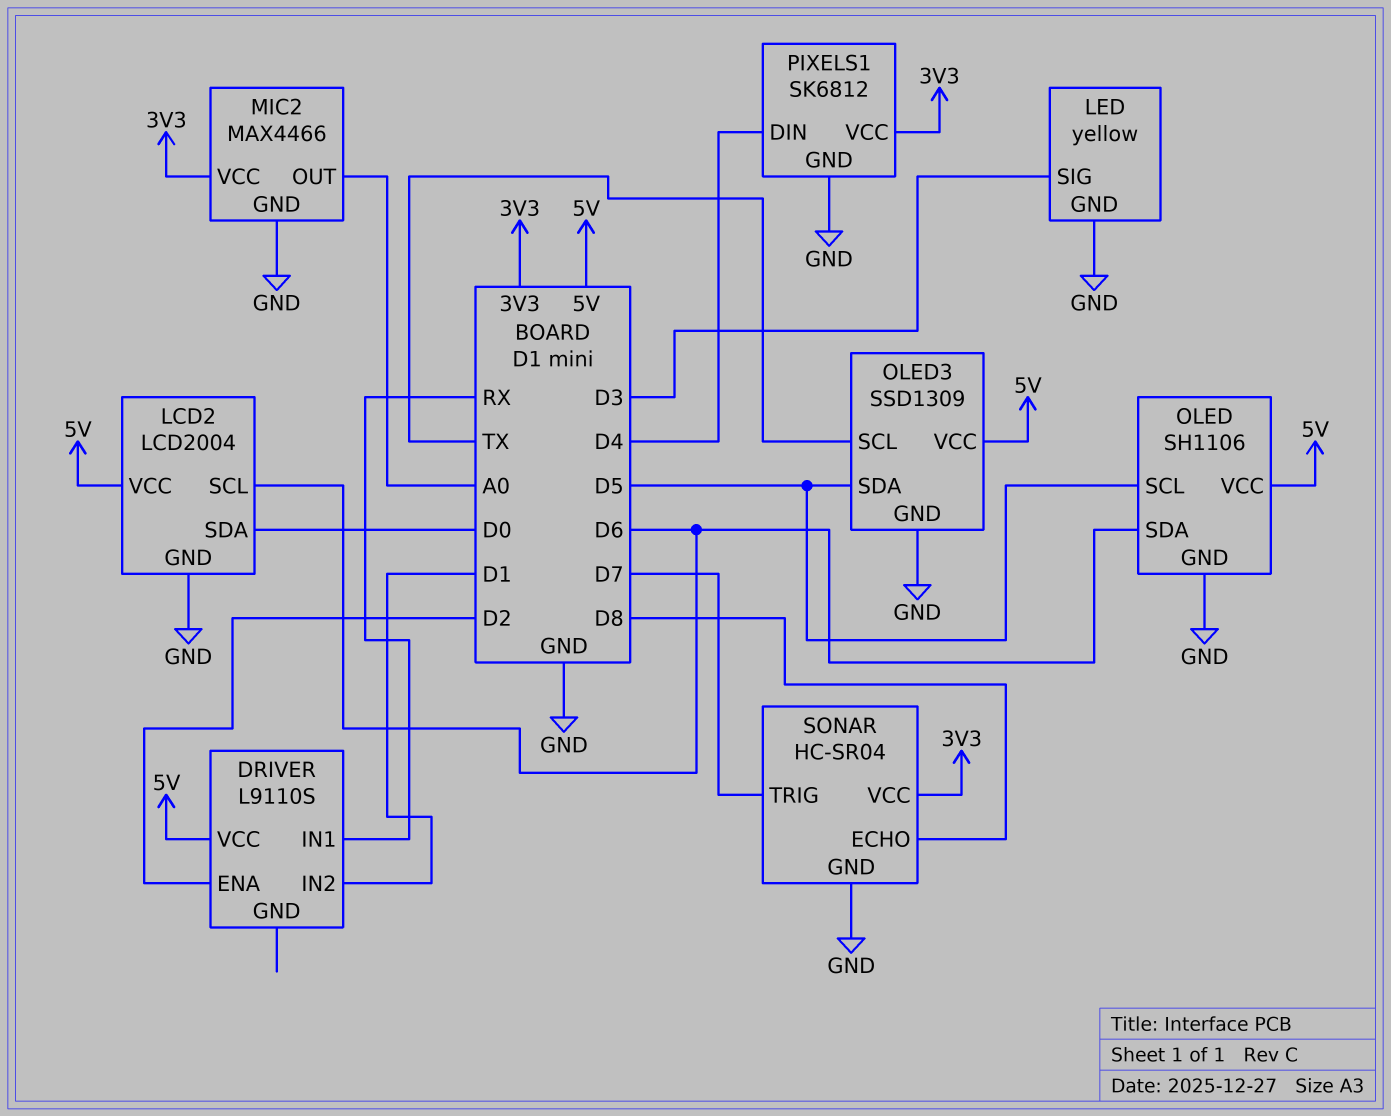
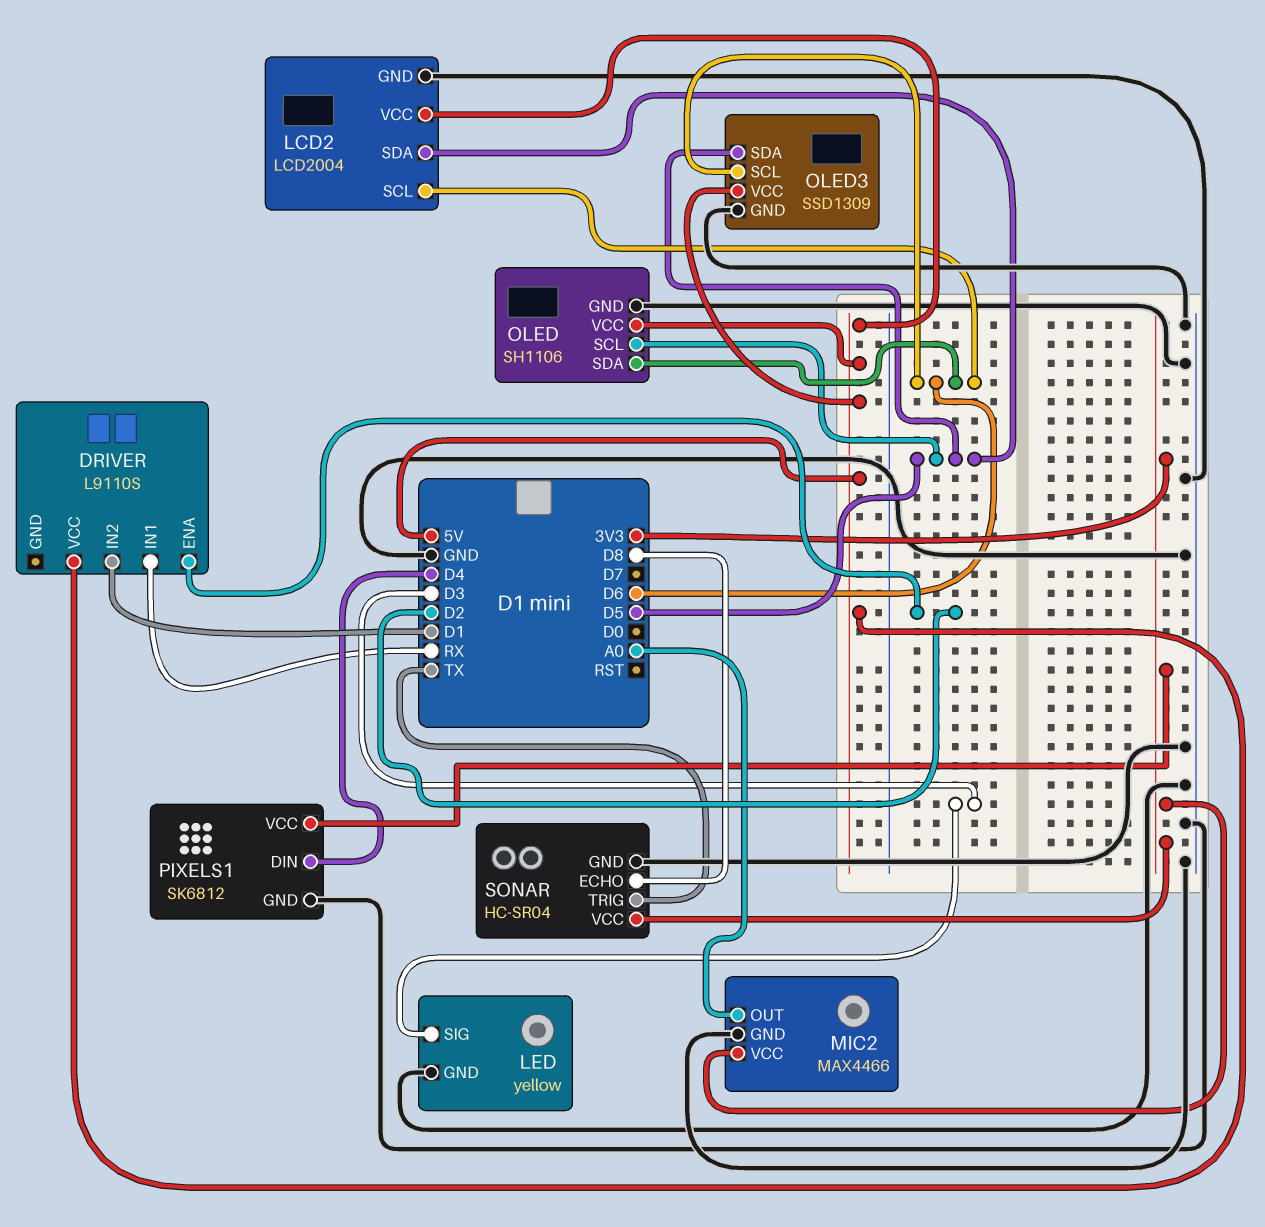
LCD2 pin SDA: D0 -> D5
OLED3 pin SCL: TX -> D6
SONAR pin TRIG: D7 -> TX

